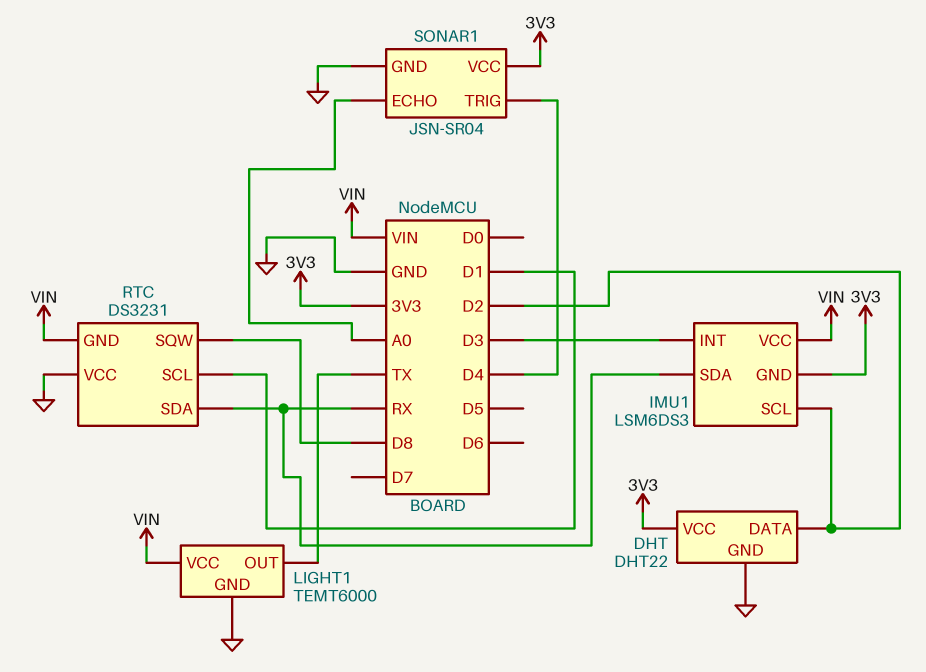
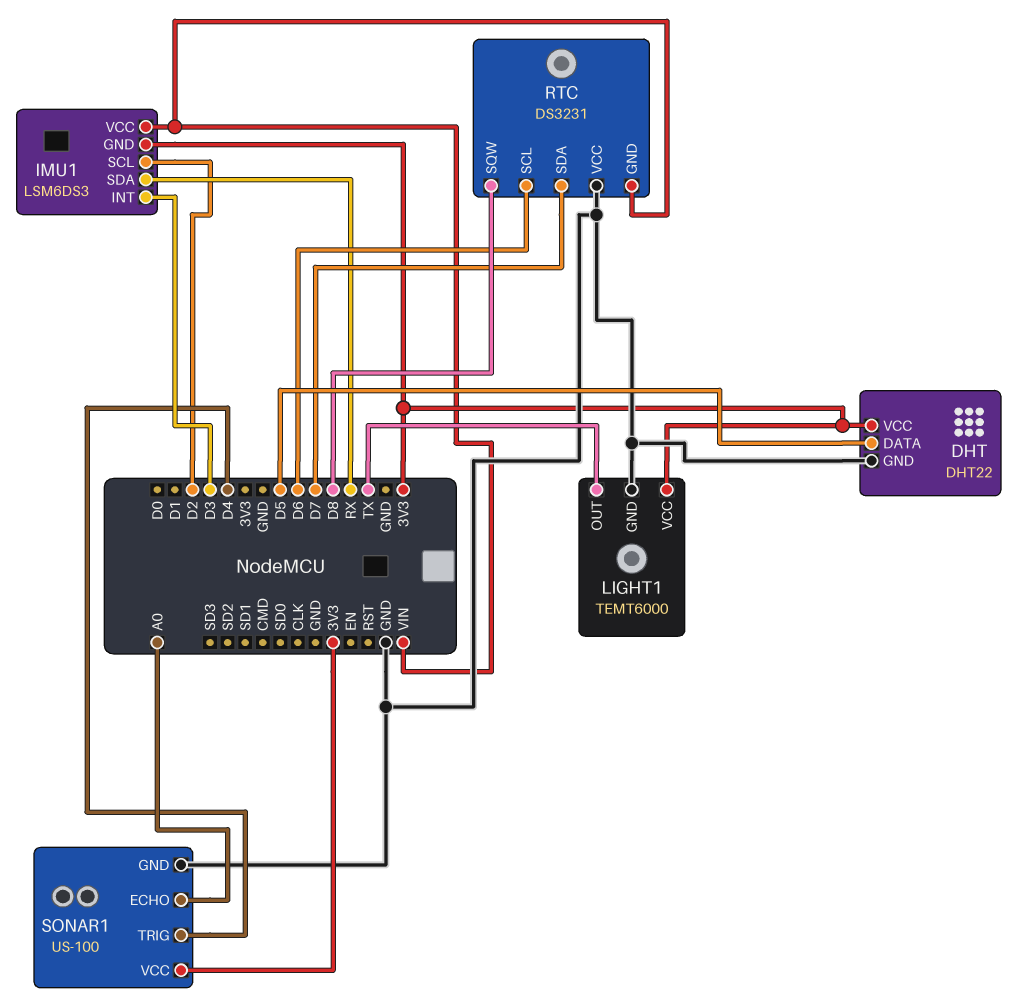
DHT pin DATA: D2 -> D5
LIGHT1 pin VCC: VIN -> 3V3
RTC pin SCL: D1 -> D6
RTC pin SDA: RX -> D7
SONAR1: JSN-SR04 -> US-100

